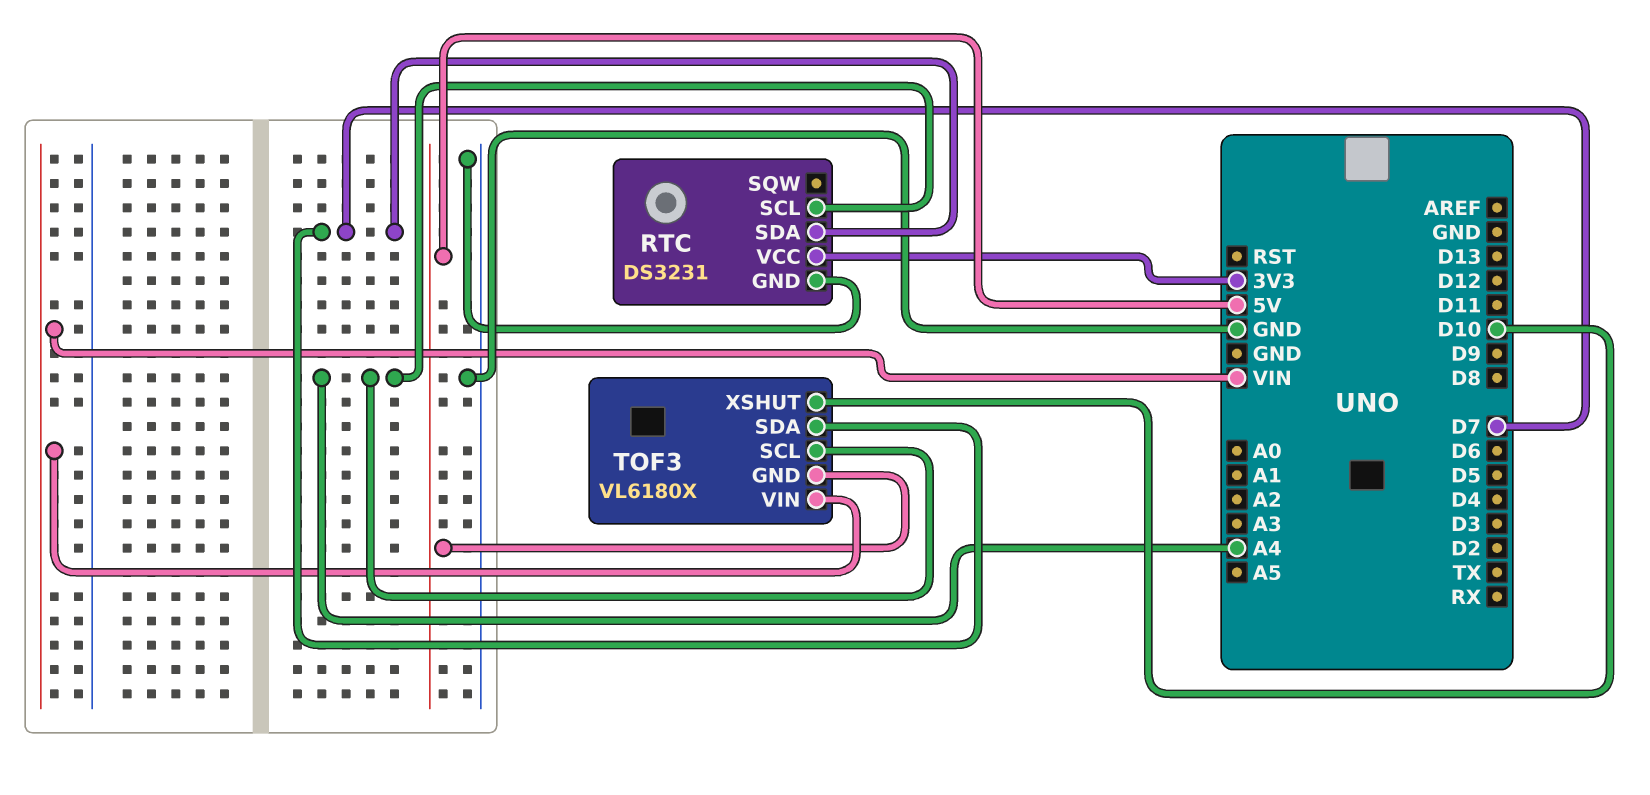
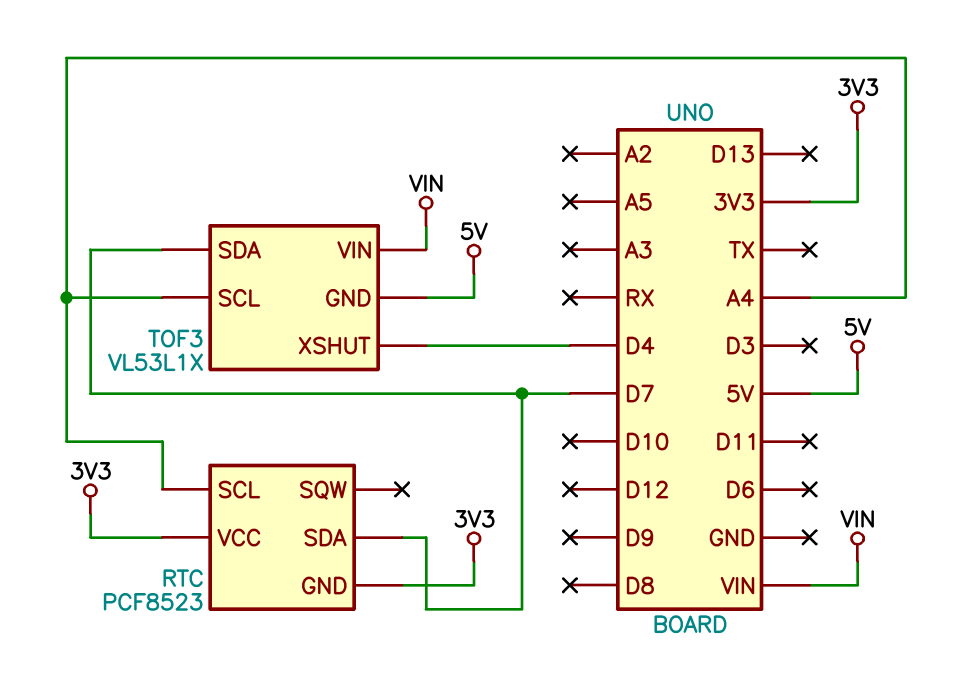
RTC: DS3231 -> PCF8523
RTC pin GND: GND -> 3V3
TOF3: VL6180X -> VL53L1X
TOF3 pin XSHUT: D10 -> D4

